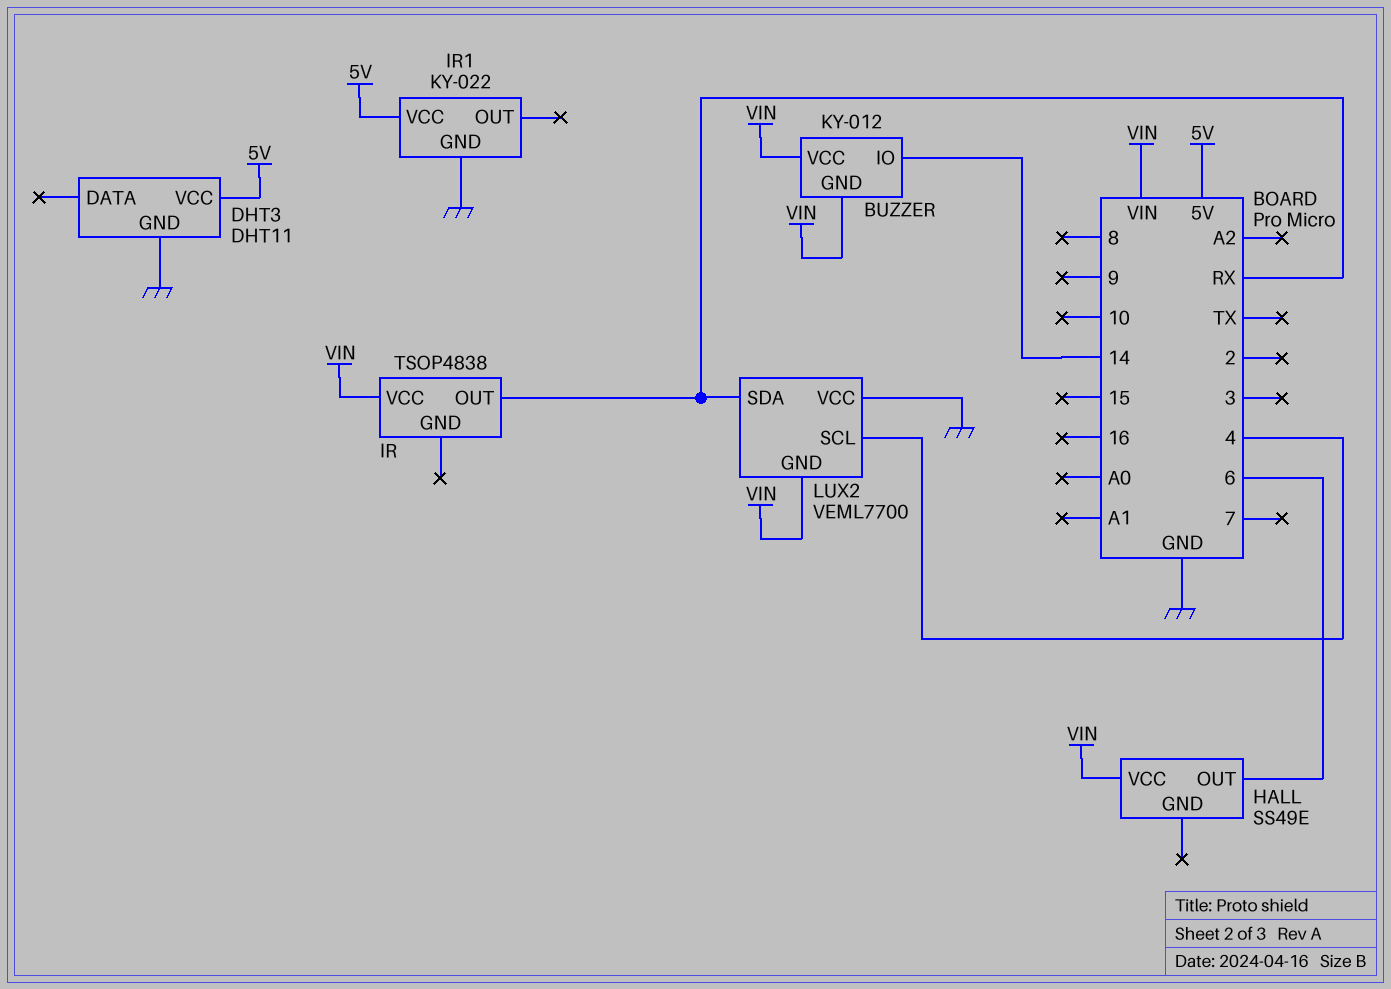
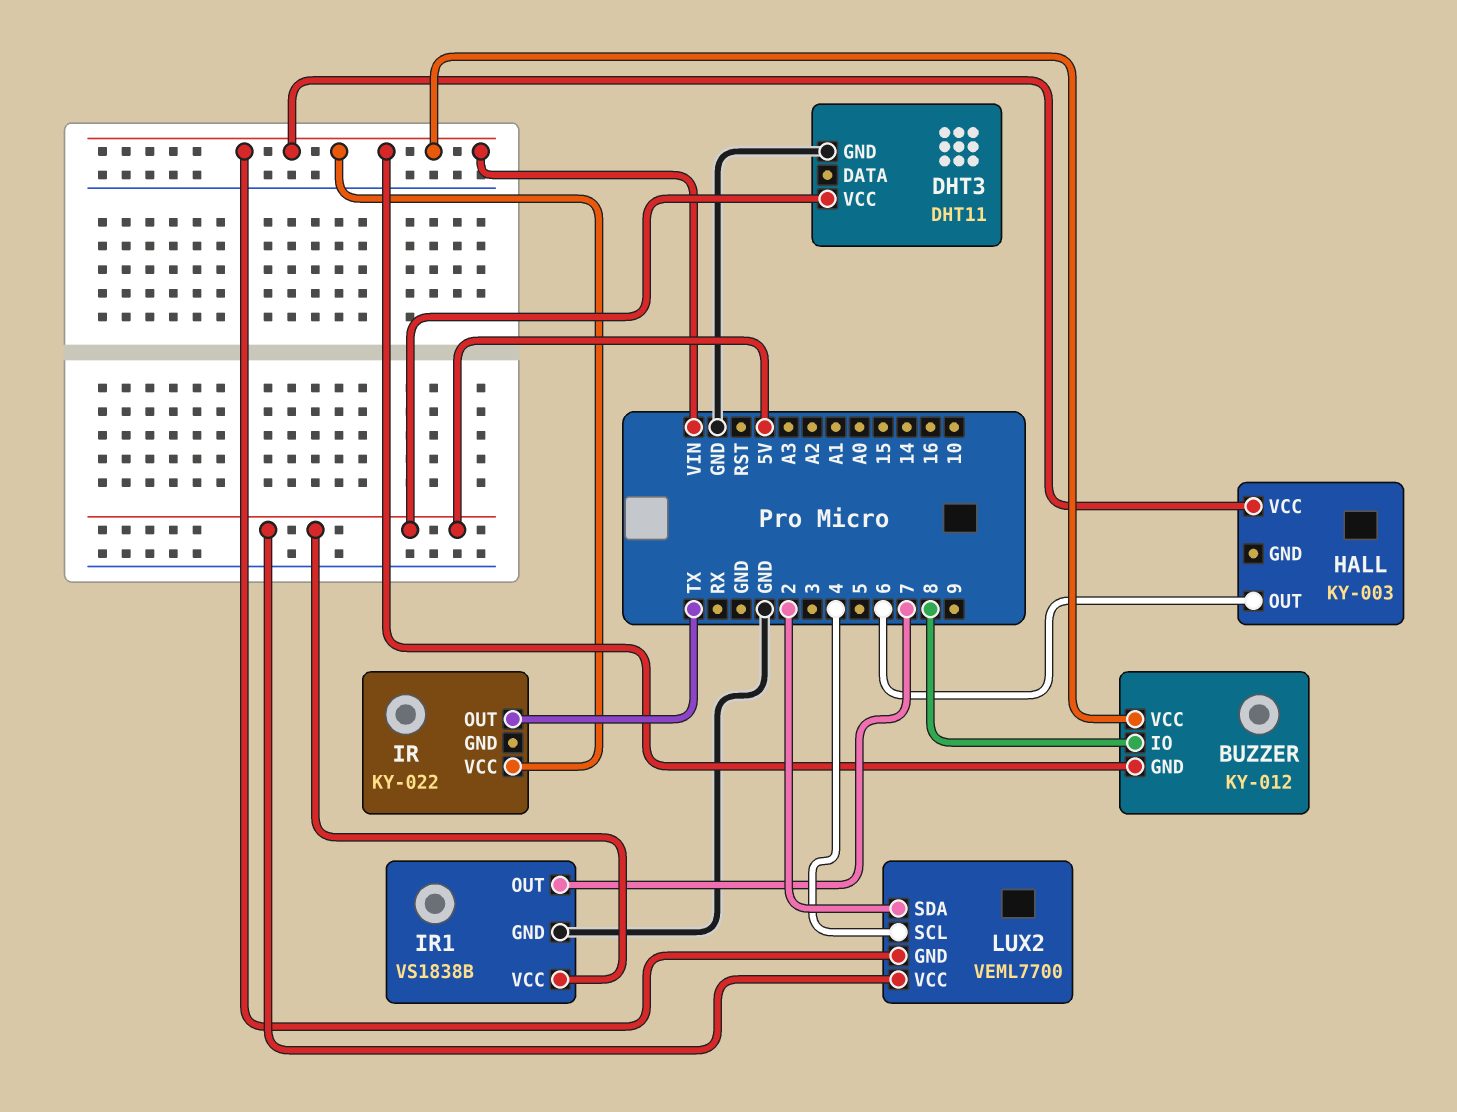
BUZZER pin IO: 14 -> 8
HALL: SS49E -> KY-003
IR: TSOP4838 -> KY-022
IR pin OUT: RX -> TX
IR1: KY-022 -> VS1838B
IR1 pin OUT: none -> 7
LUX2 pin SDA: RX -> 2
LUX2 pin VCC: GND -> 5V

